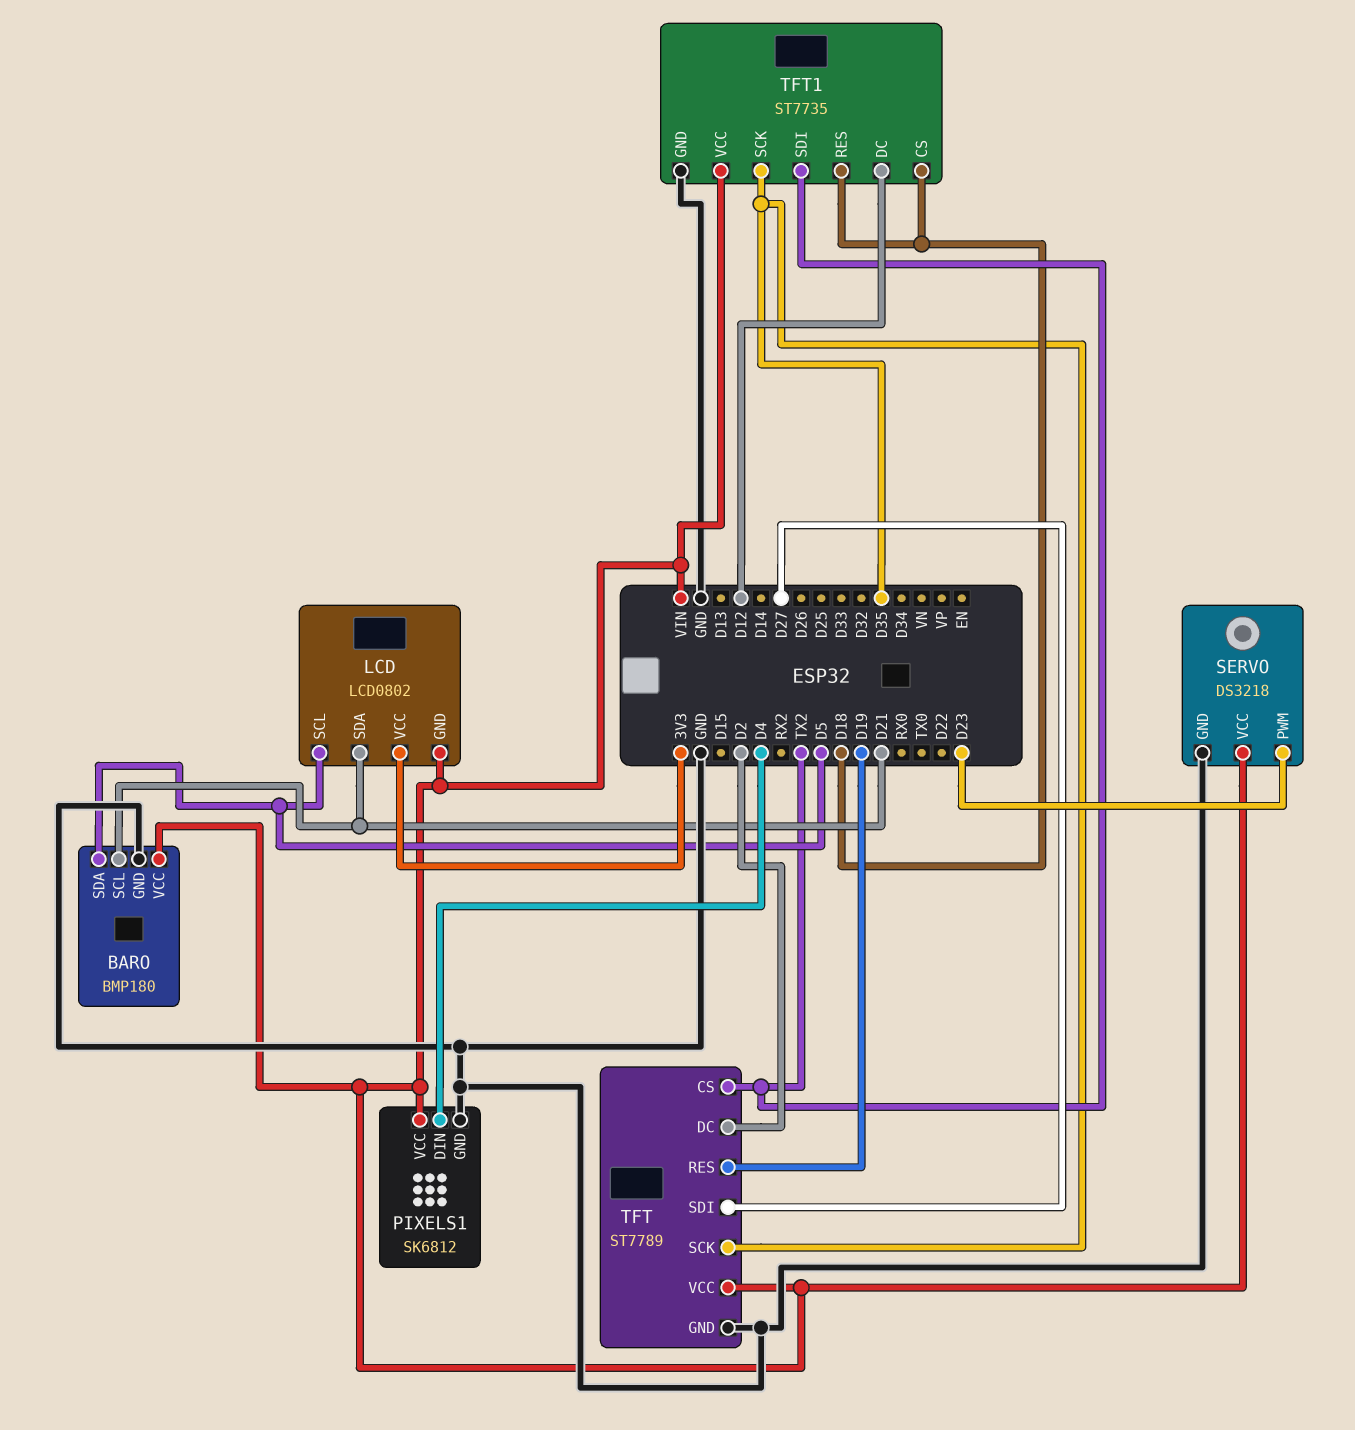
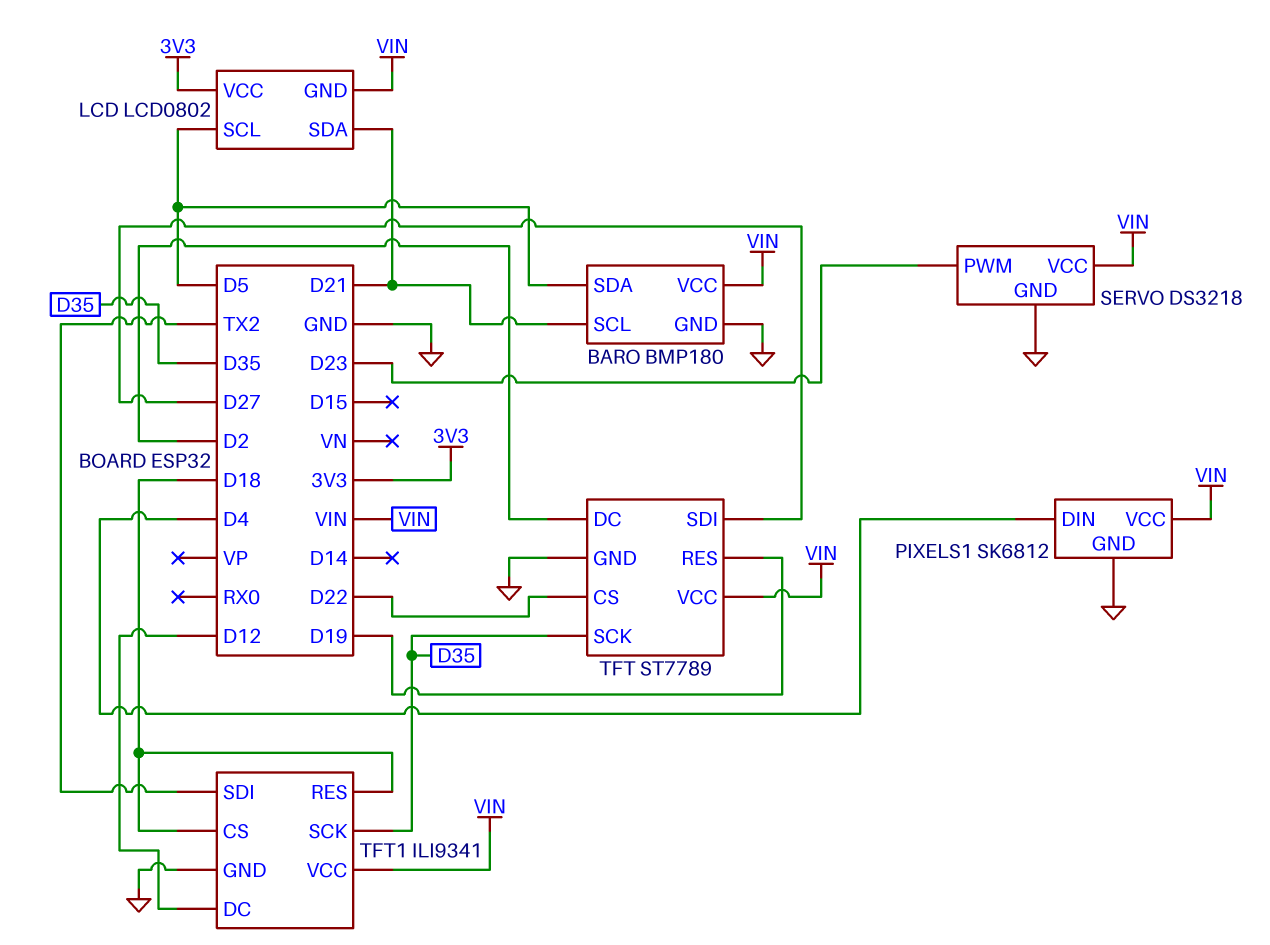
TFT pin CS: TX2 -> D22
TFT1: ST7735 -> ILI9341

